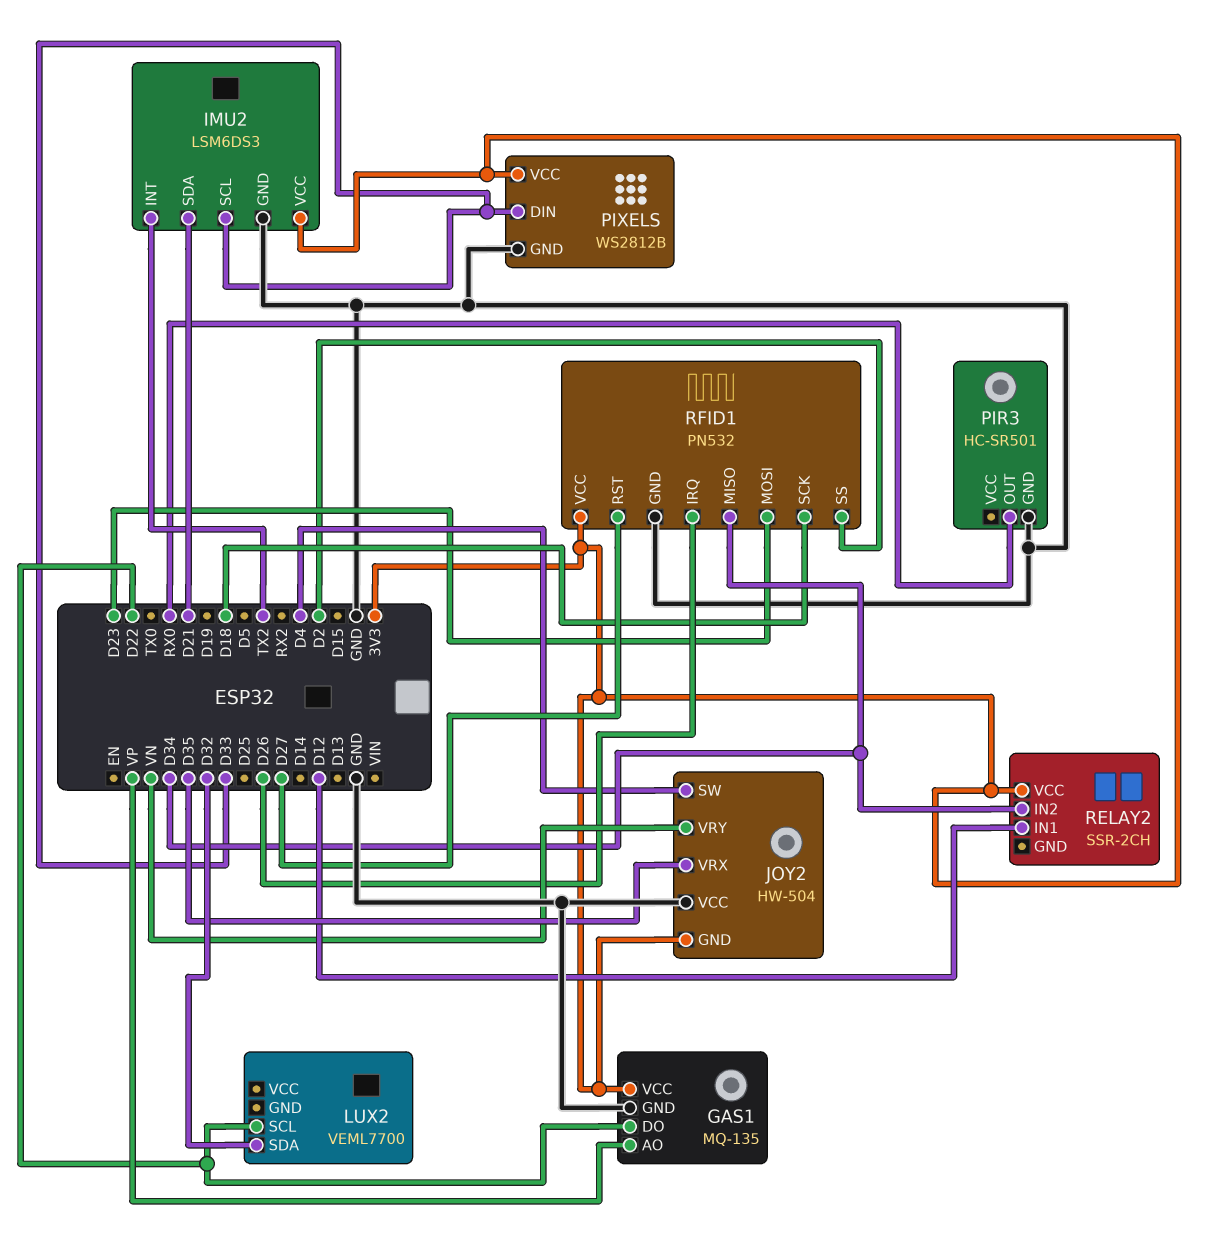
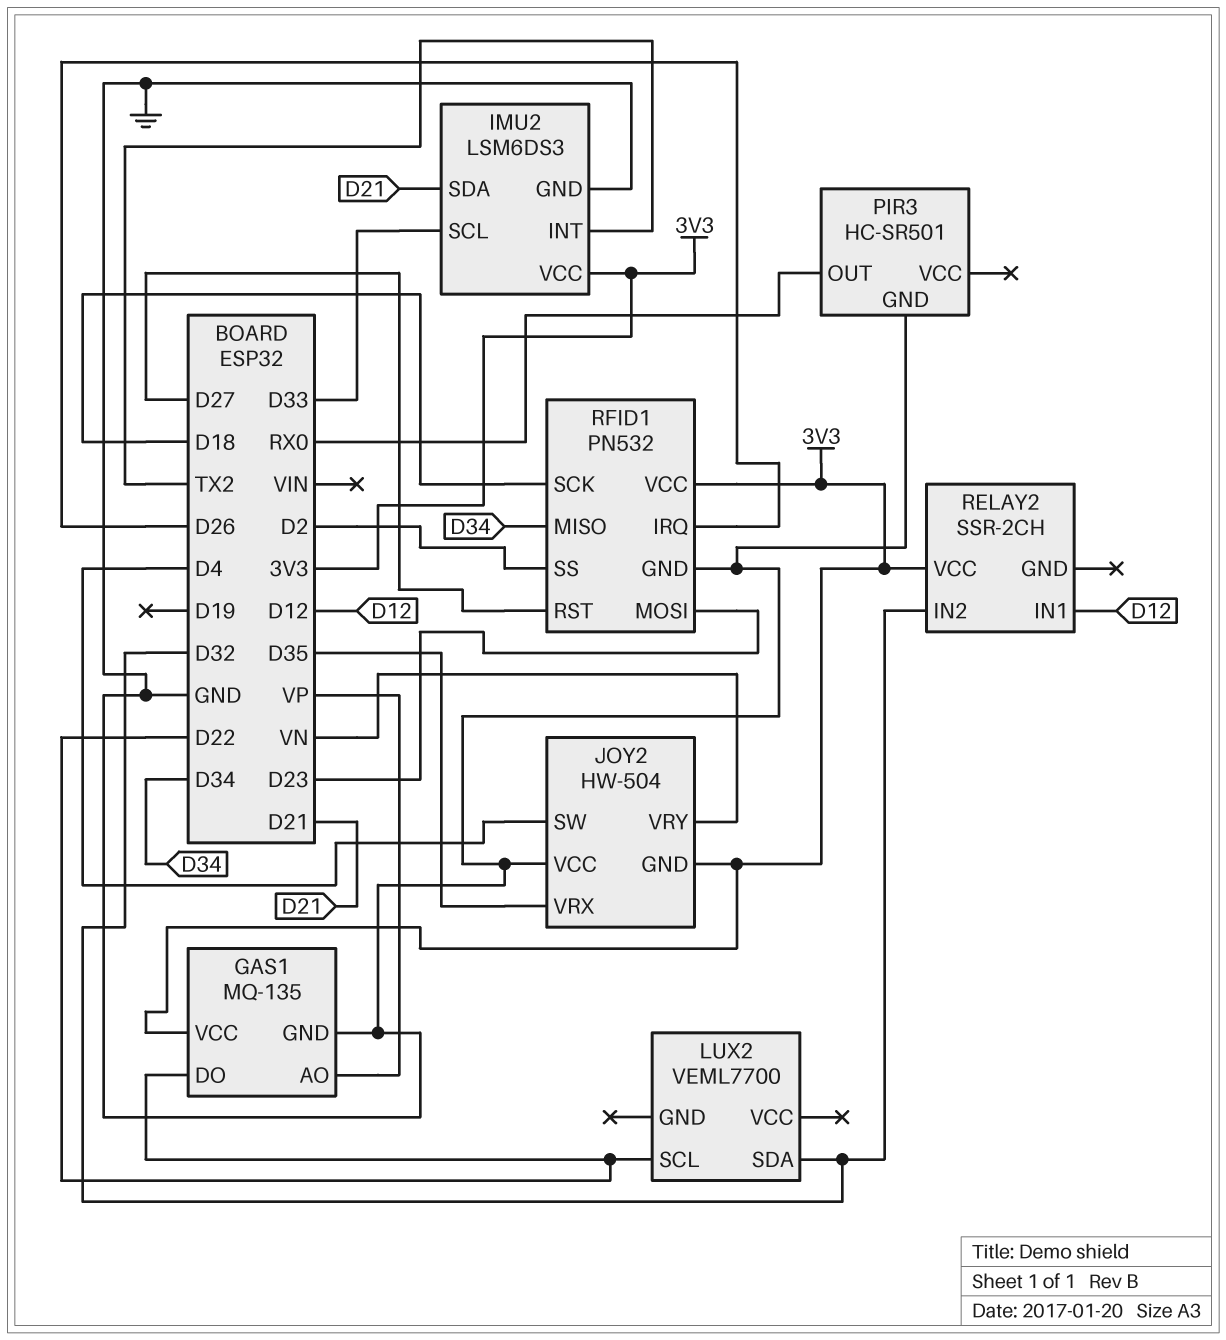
PIXELS: WS2812B -> none
PIXELS pin DIN: D33 -> none
PIXELS pin GND: GND -> none
PIXELS pin VCC: 3V3 -> none
RELAY2 pin IN2: D34 -> D32

